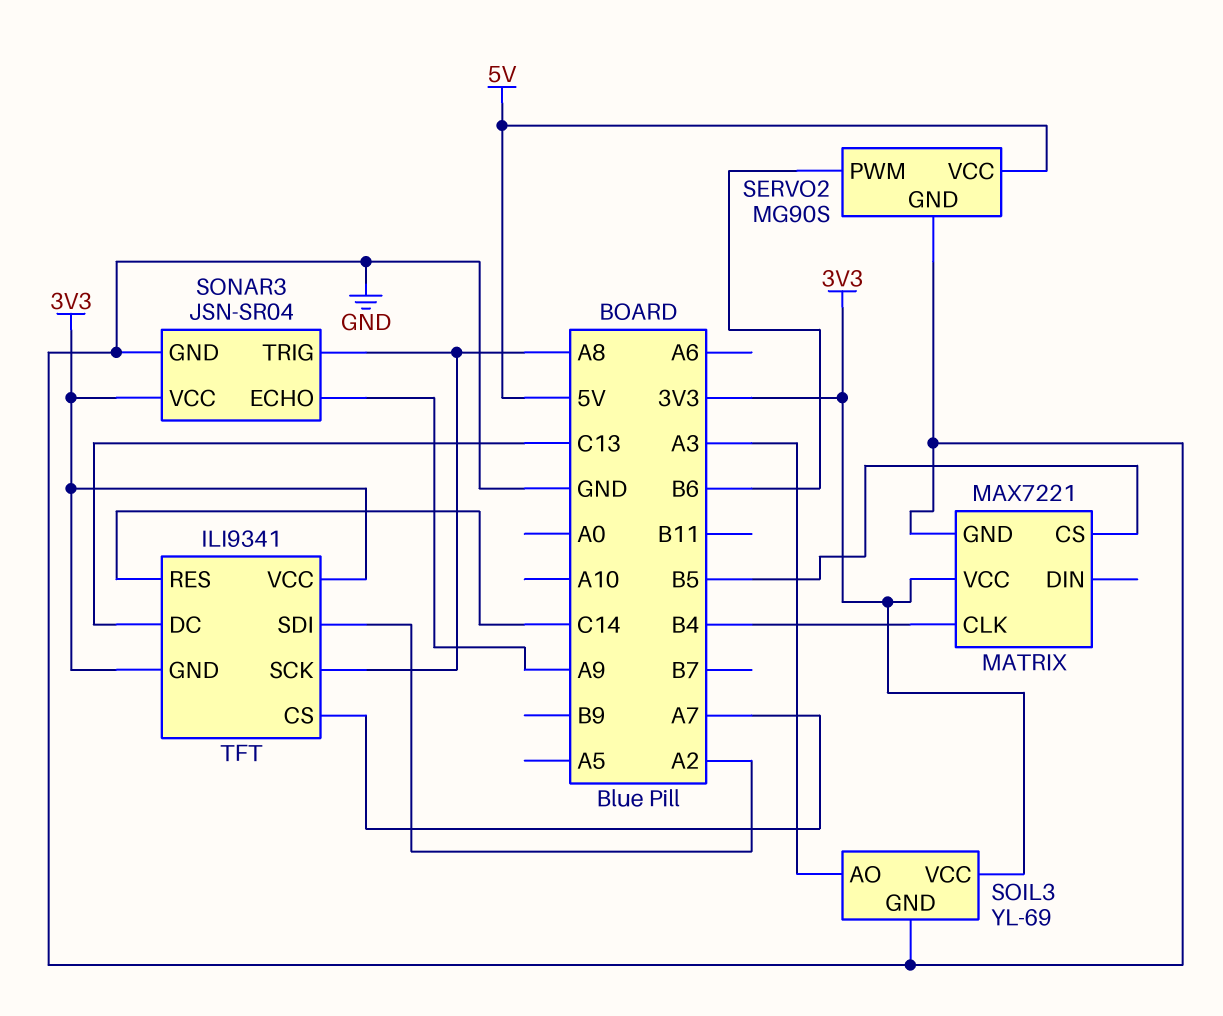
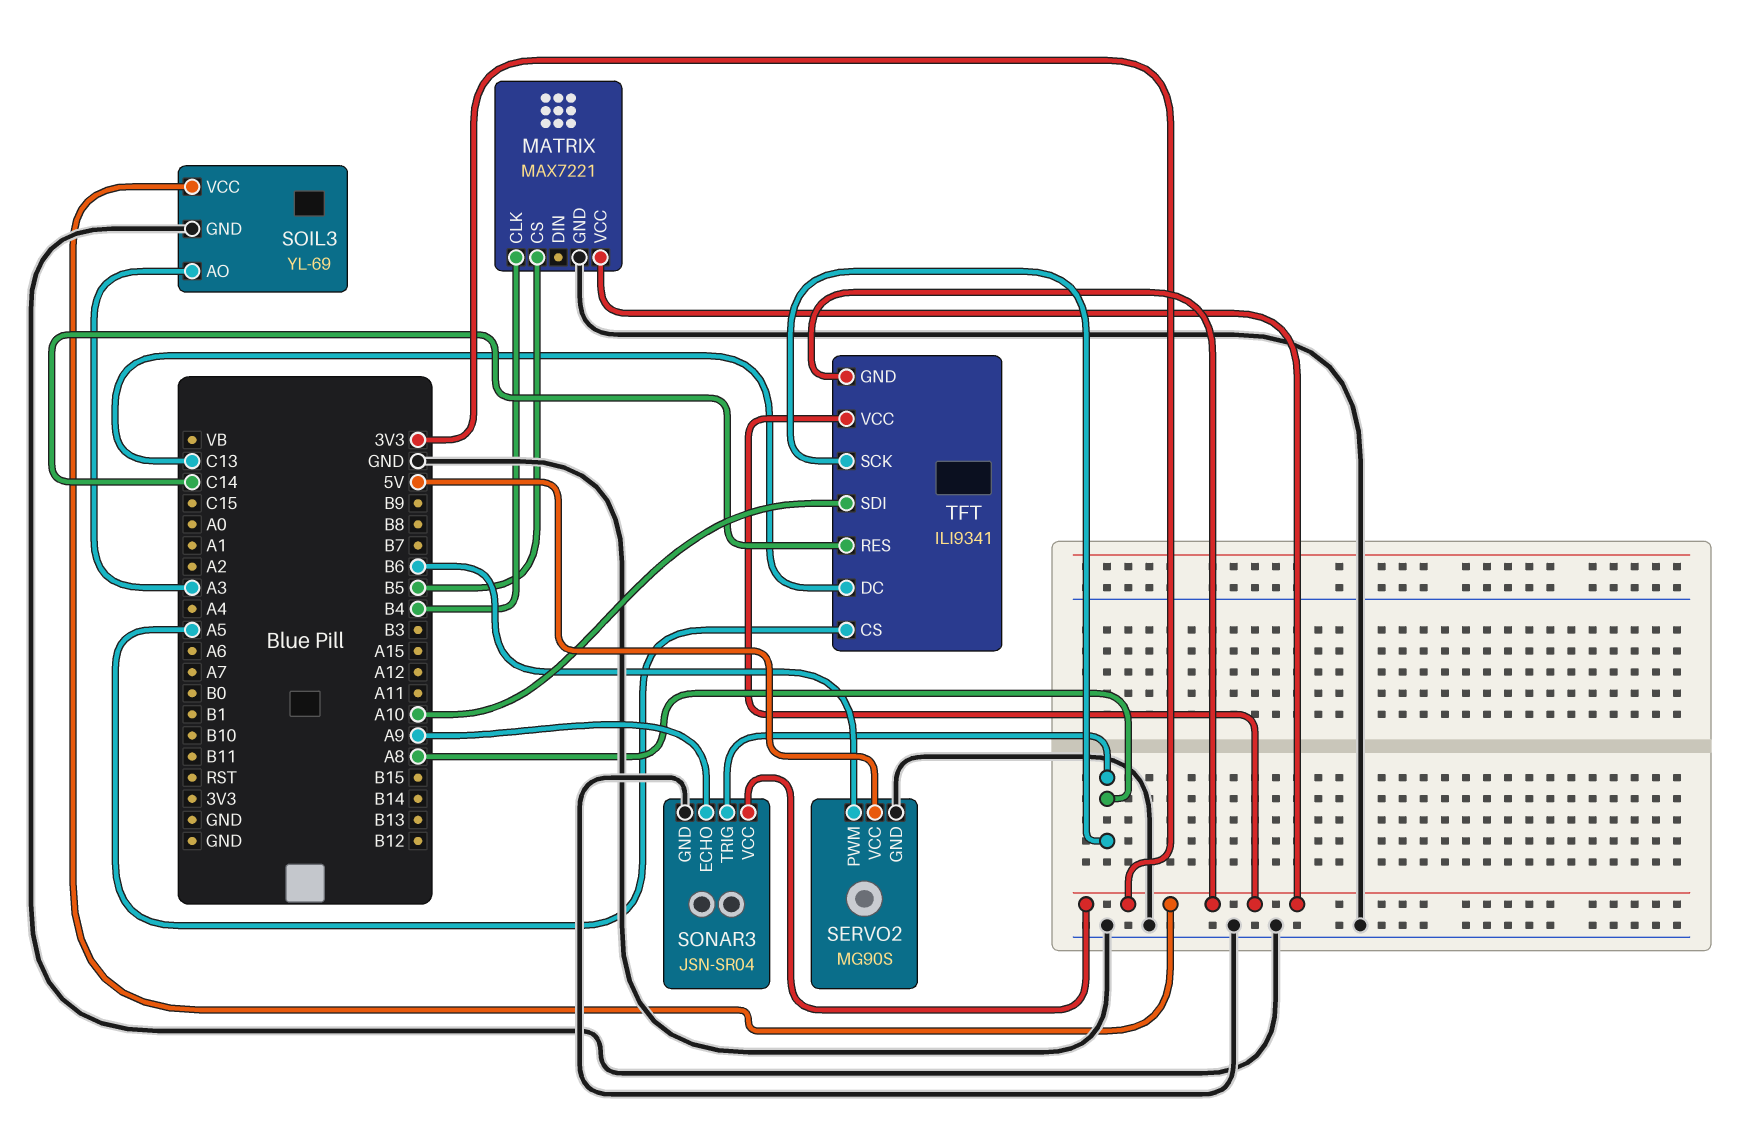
TFT pin CS: A7 -> A5
TFT pin SDI: A2 -> A10

